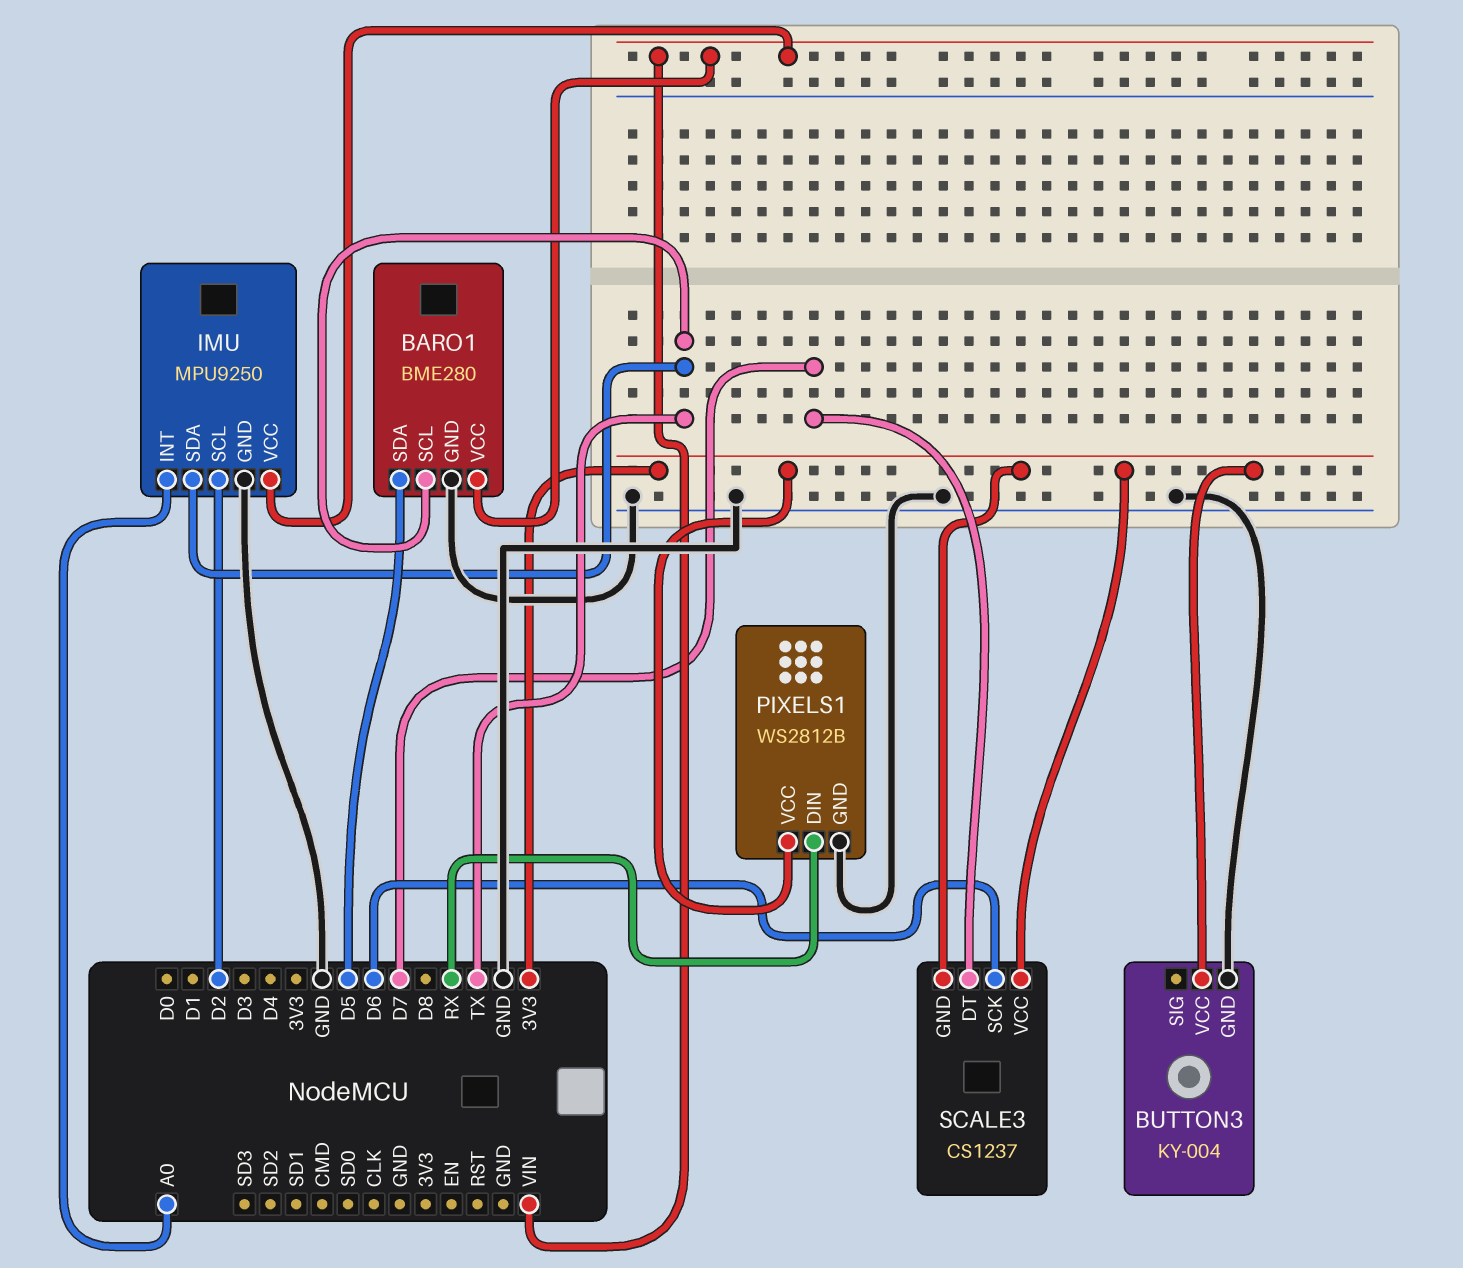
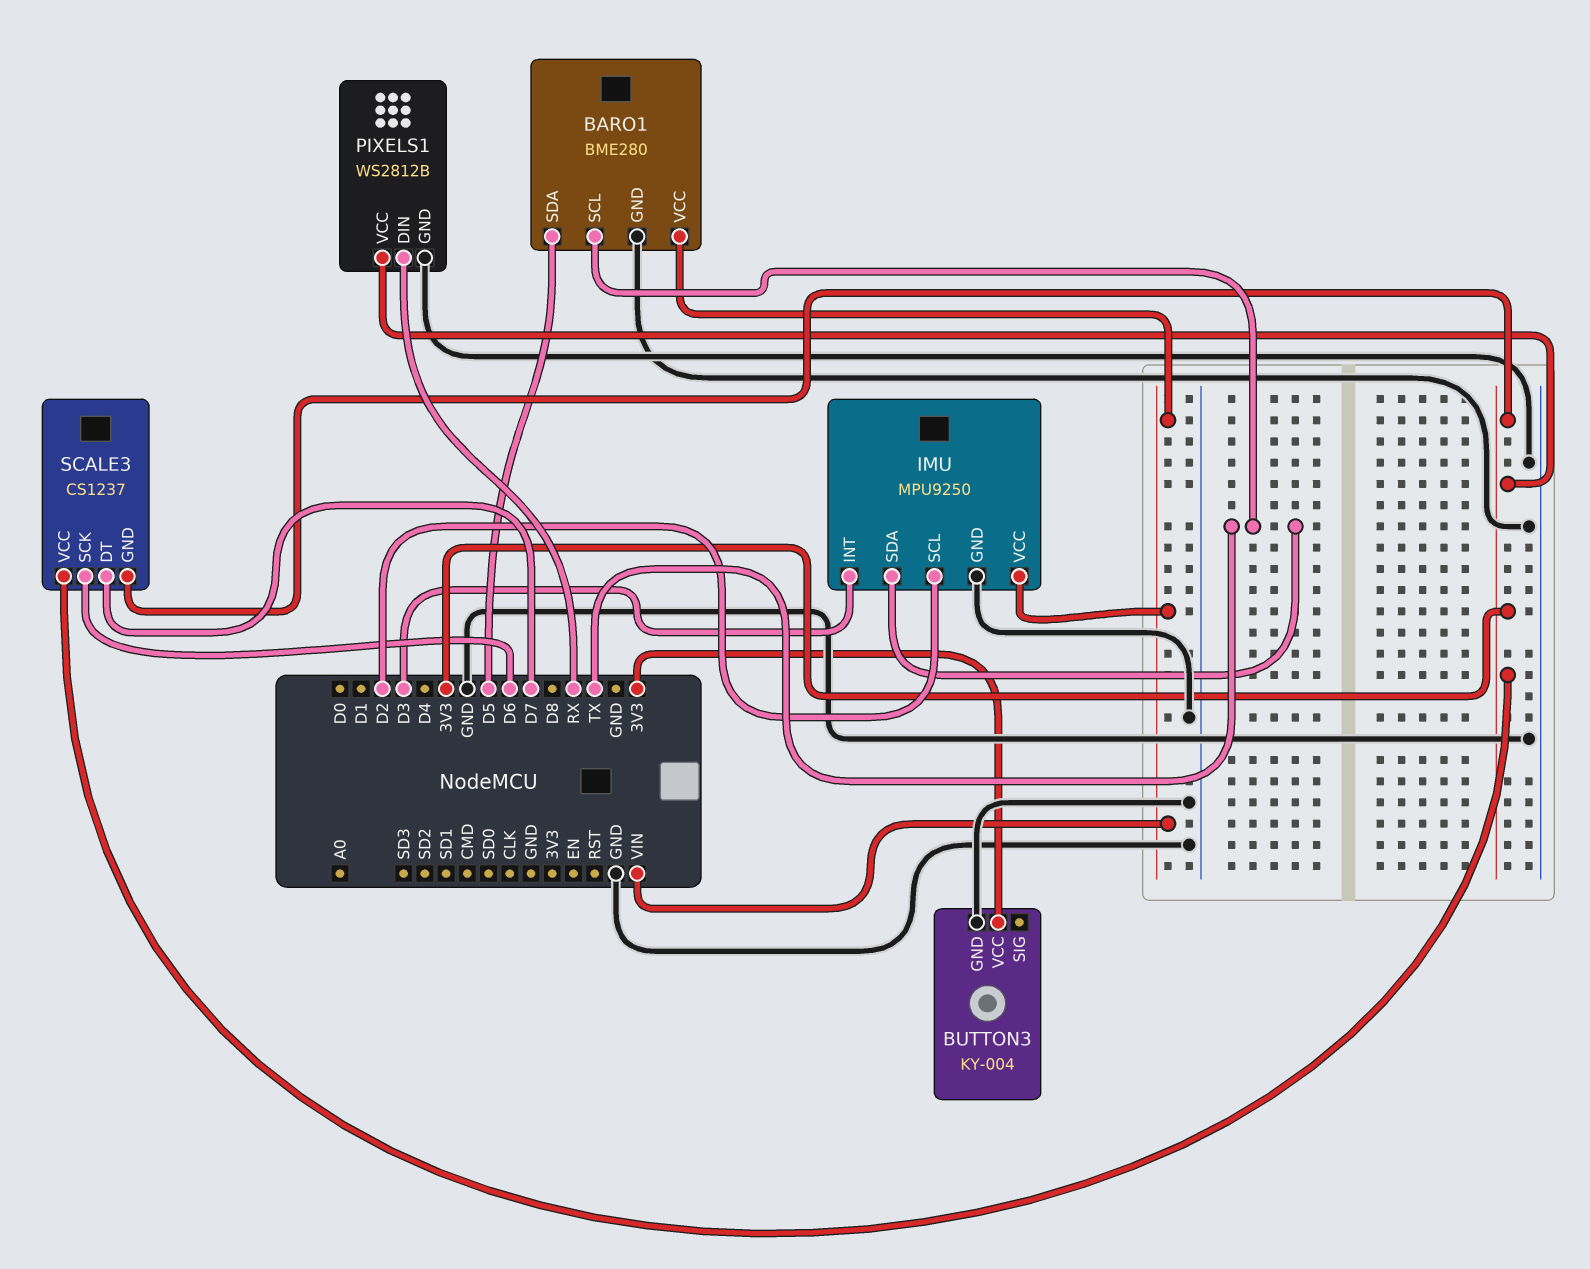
IMU pin INT: A0 -> D3

